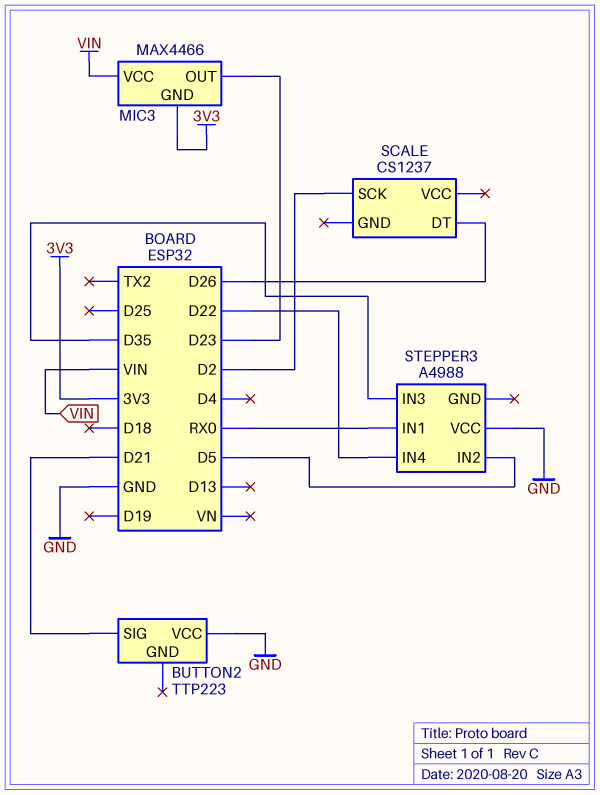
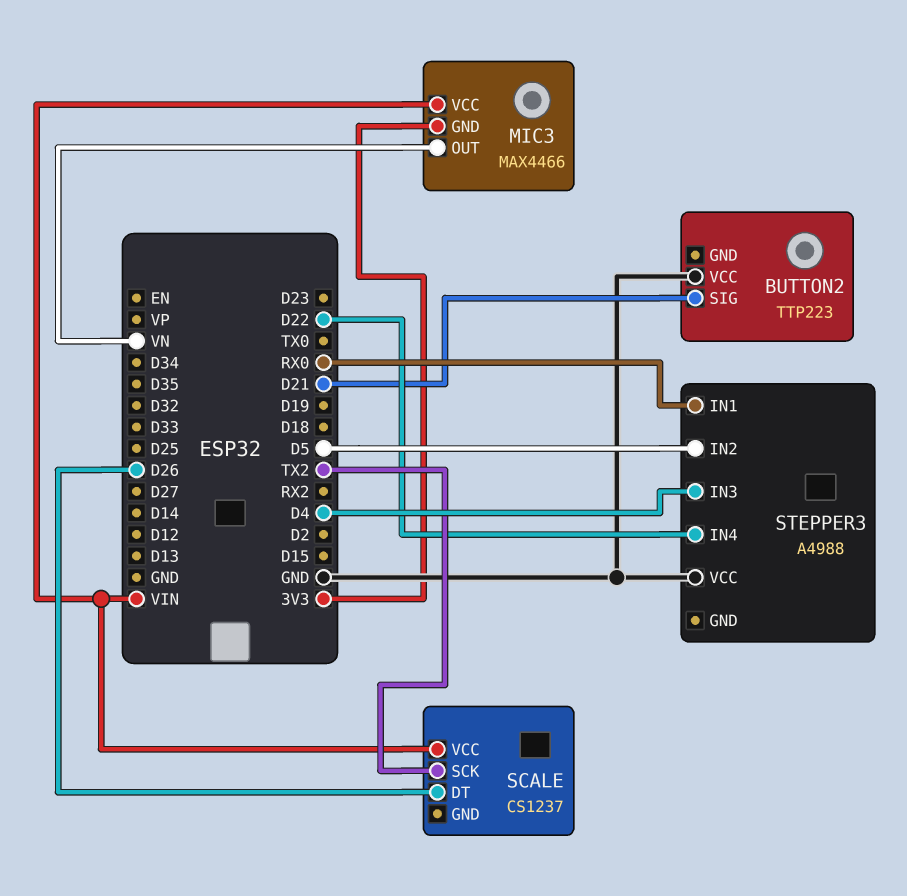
MIC3 pin OUT: D23 -> VN
SCALE pin SCK: D2 -> TX2
SCALE pin VCC: none -> VIN
STEPPER3 pin IN3: D35 -> D4

